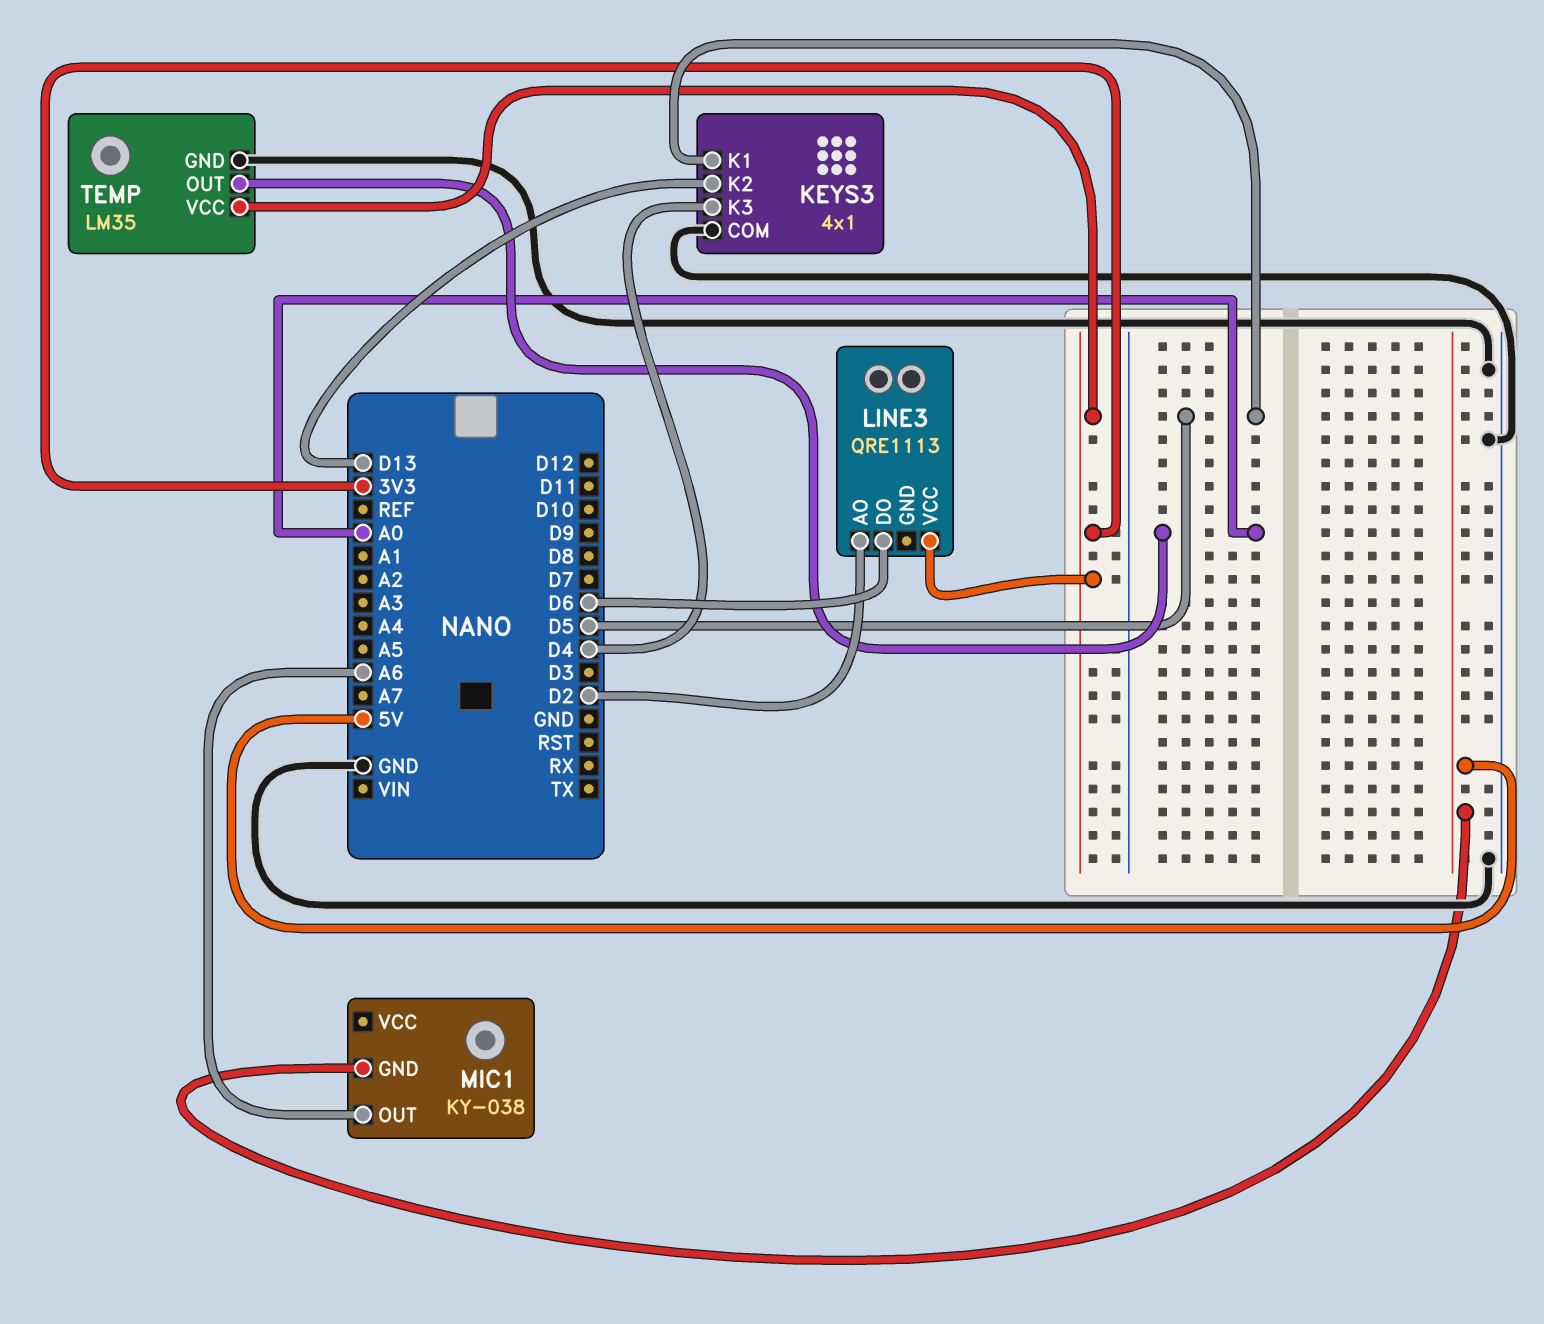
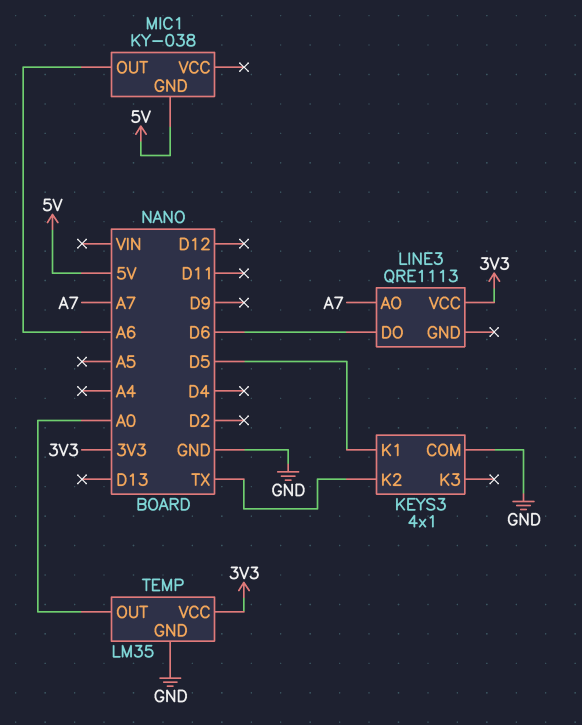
KEYS3 pin K2: D13 -> TX
KEYS3 pin K3: D4 -> none
LINE3 pin AO: D2 -> A7

